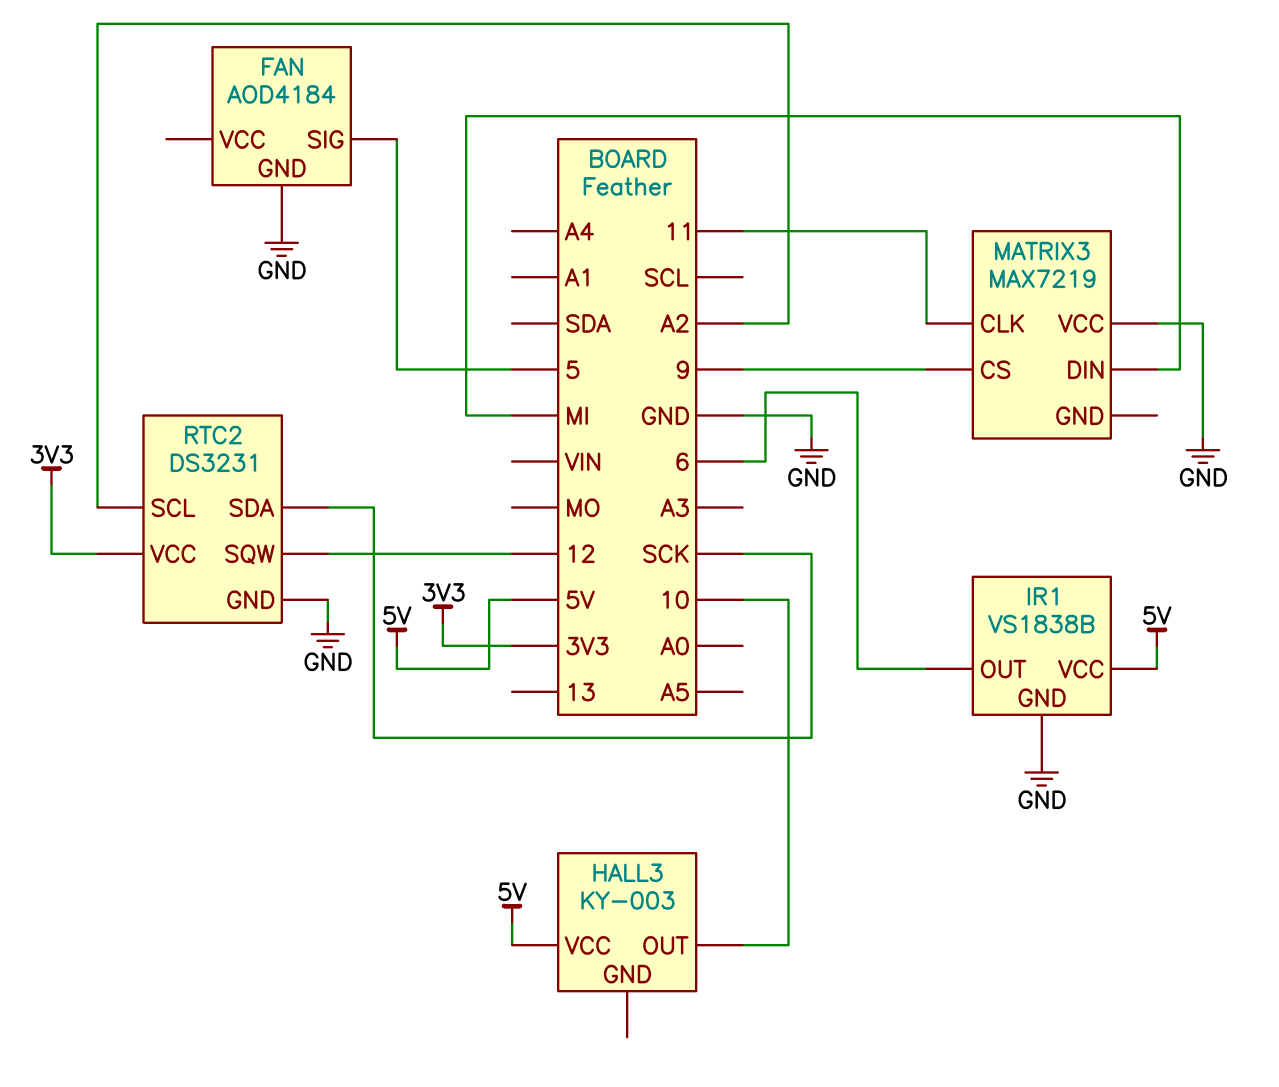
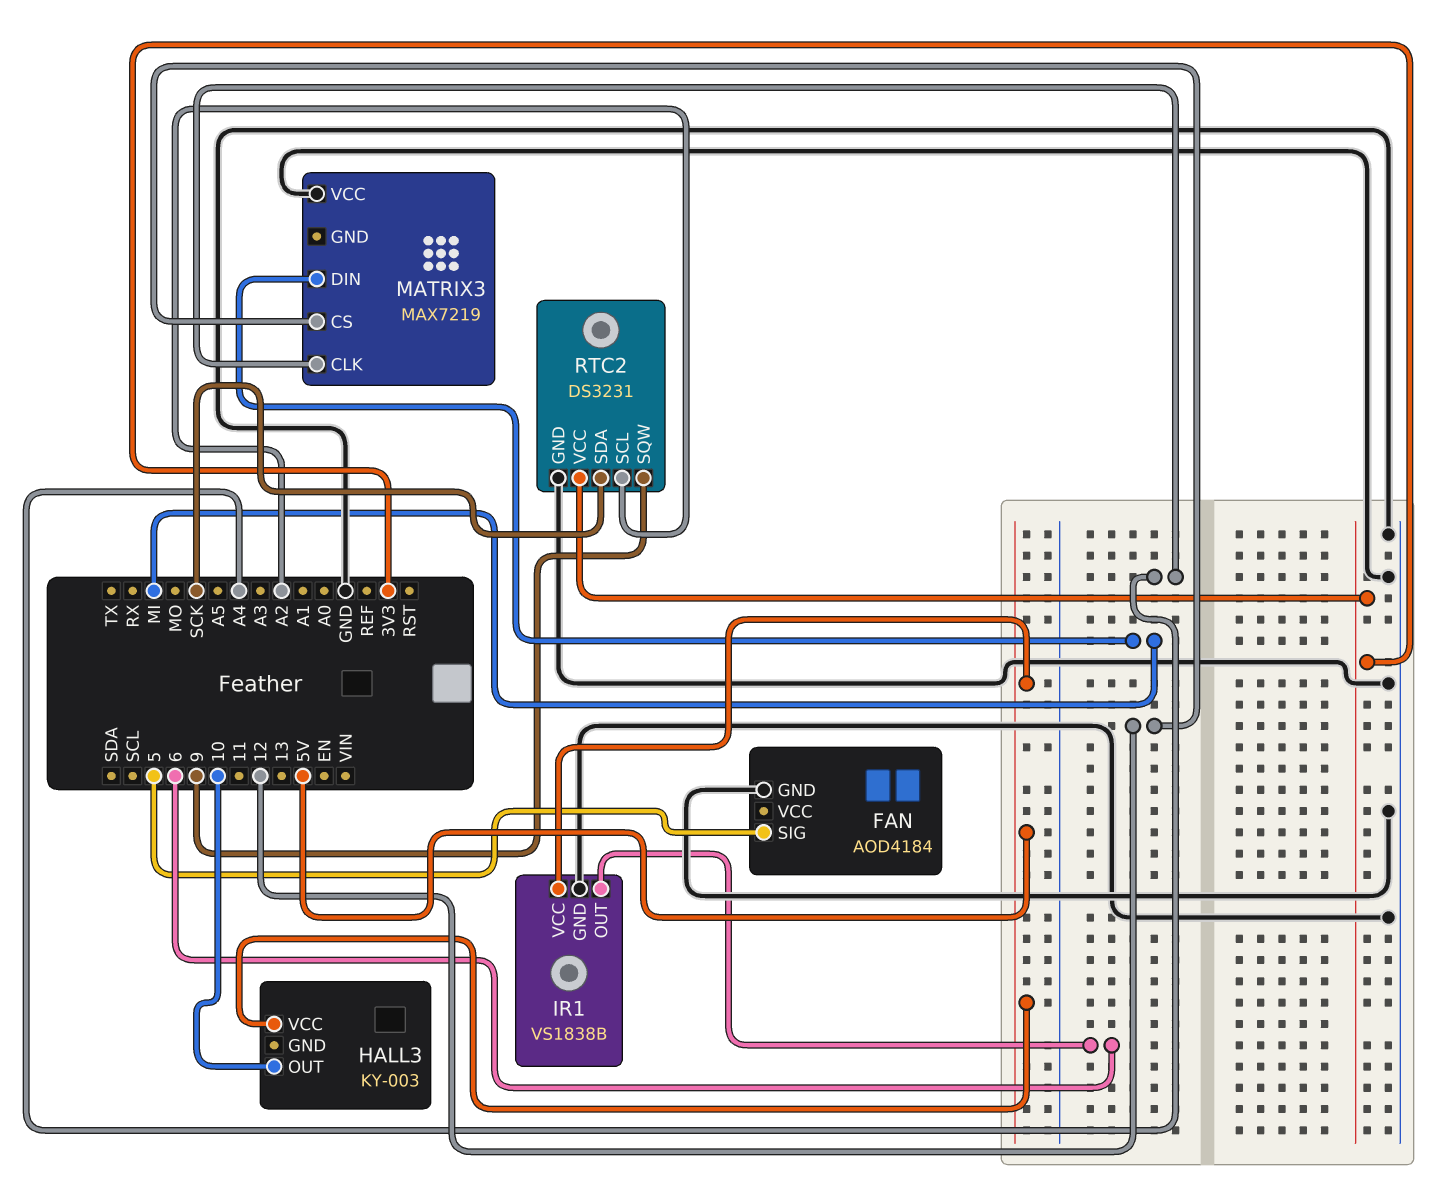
MATRIX3 pin CLK: 11 -> A4
MATRIX3 pin CS: 9 -> 12
RTC2 pin SQW: 12 -> 9

